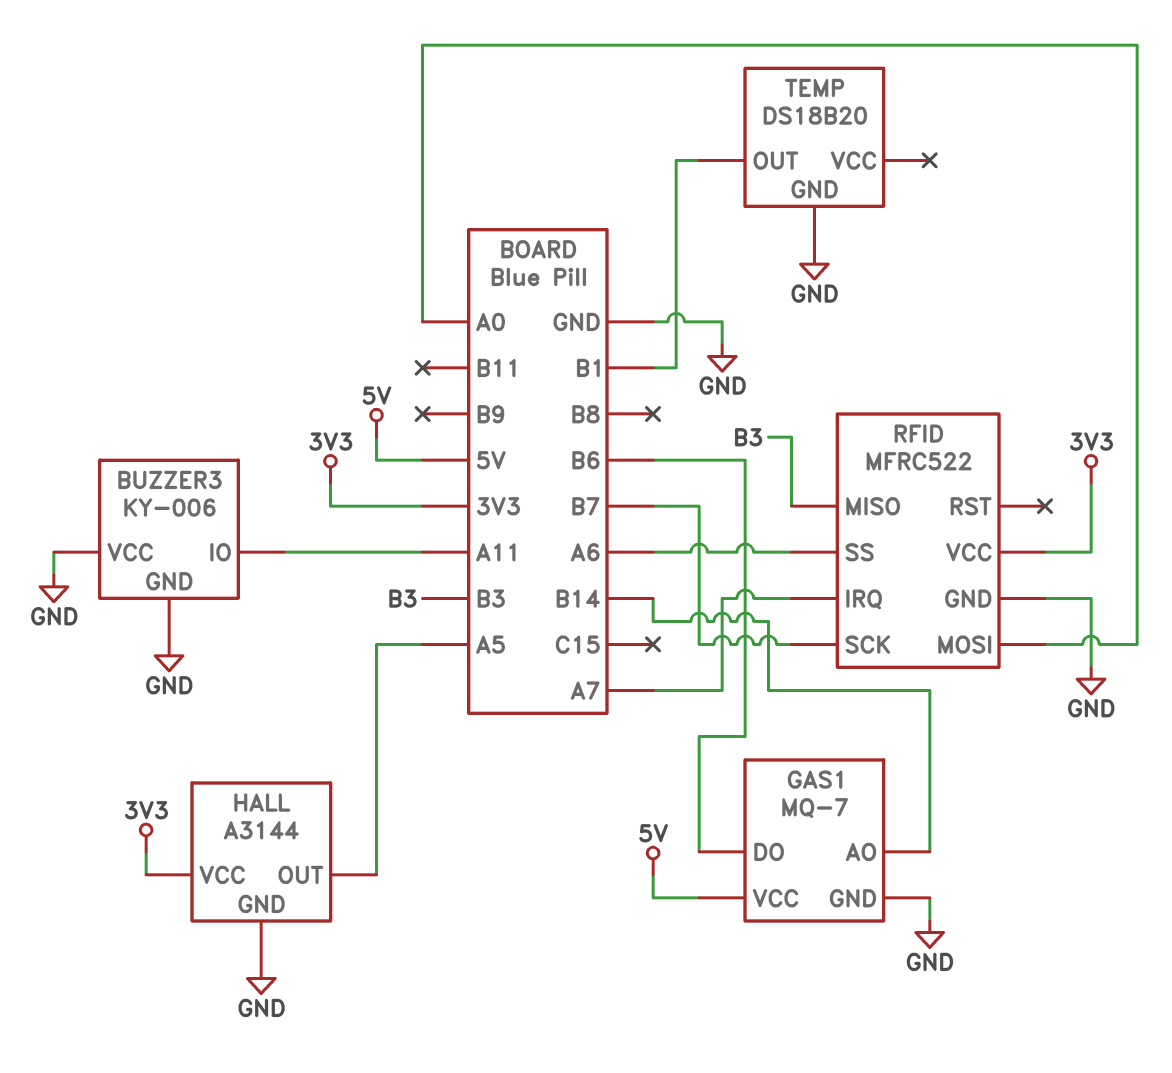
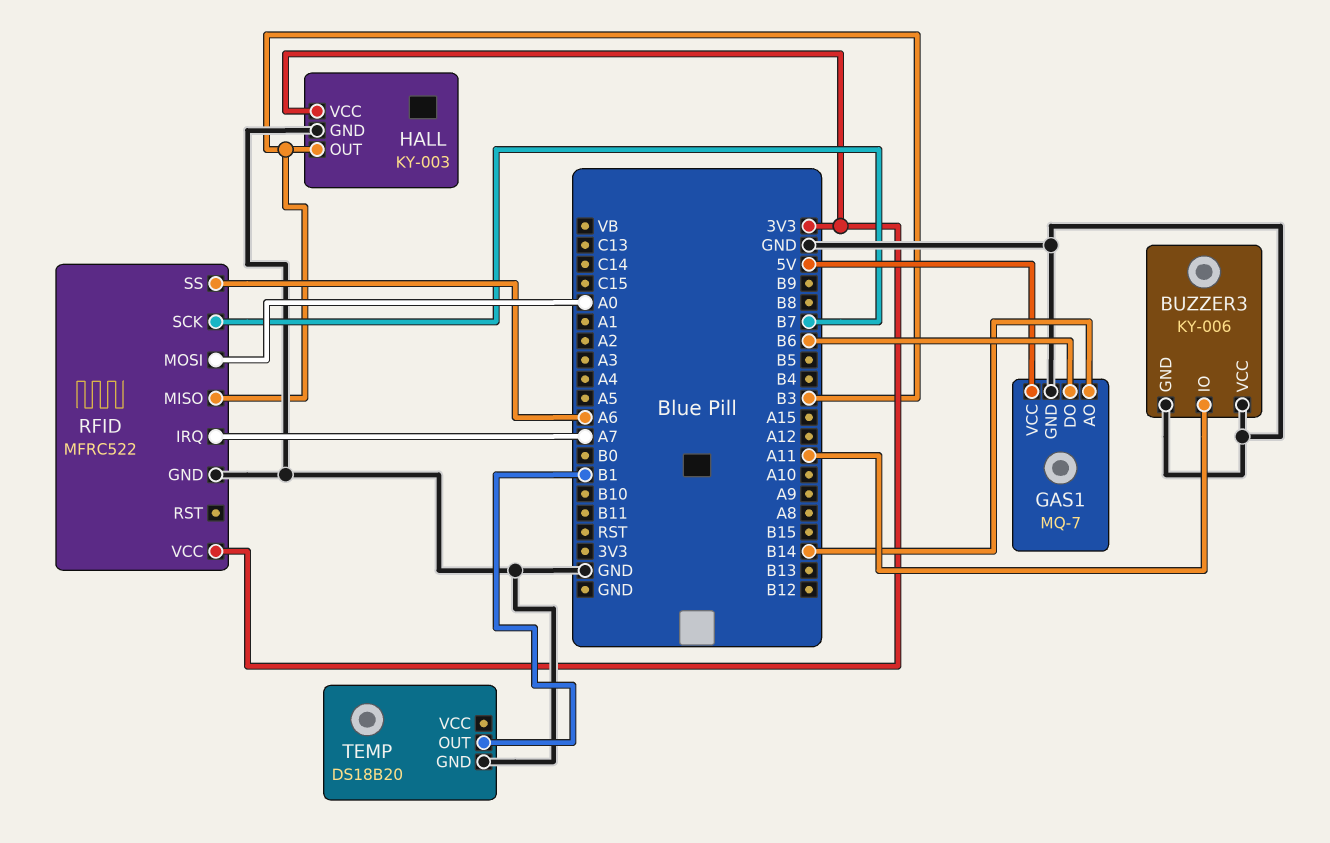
HALL: A3144 -> KY-003
HALL pin OUT: A5 -> B3

